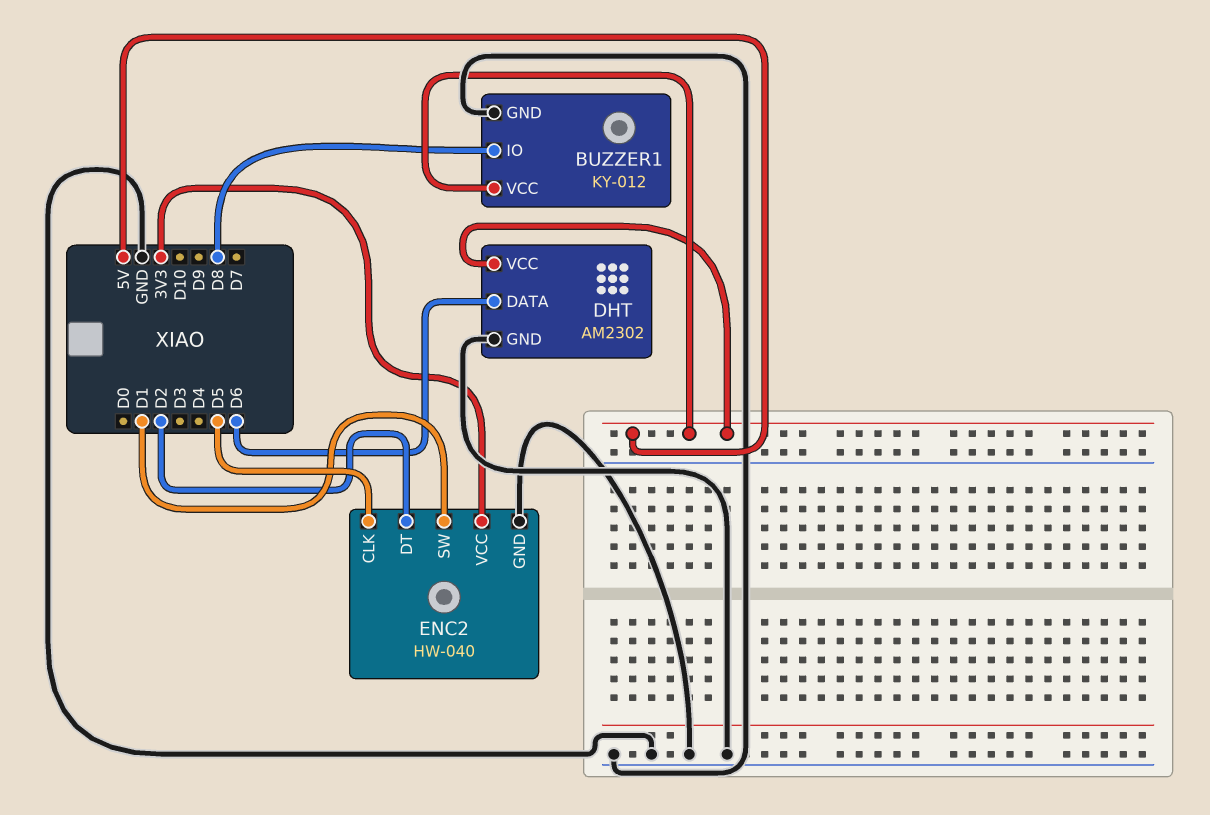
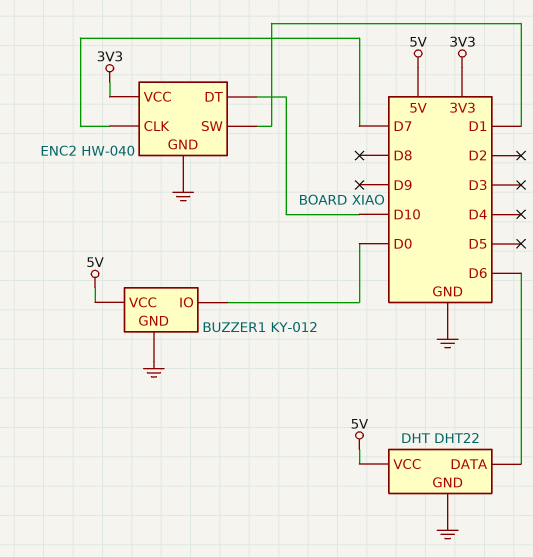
BUZZER1 pin IO: D8 -> D0
DHT: AM2302 -> DHT22
ENC2 pin CLK: D5 -> D7
ENC2 pin DT: D2 -> D10

